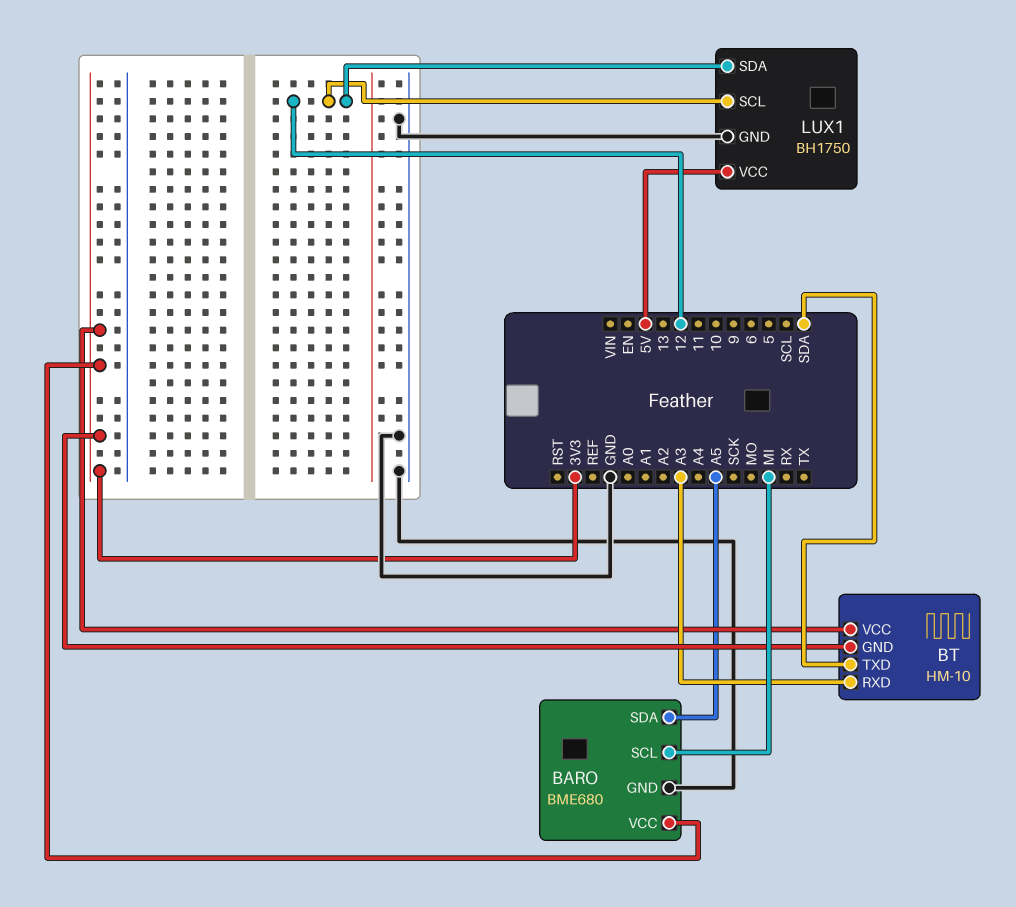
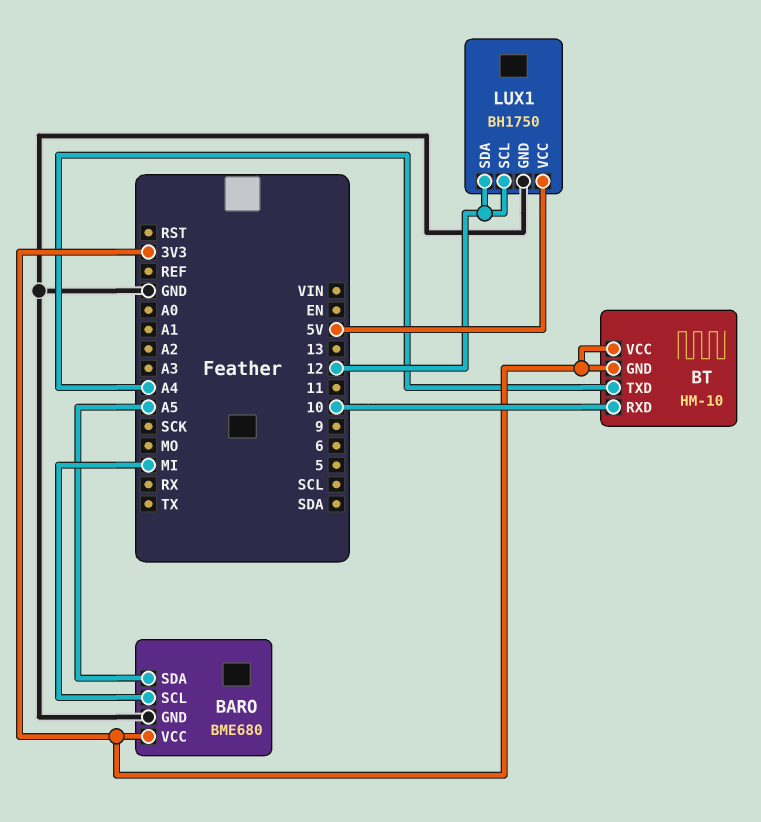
BT pin RXD: A3 -> 10
BT pin TXD: SDA -> A4

